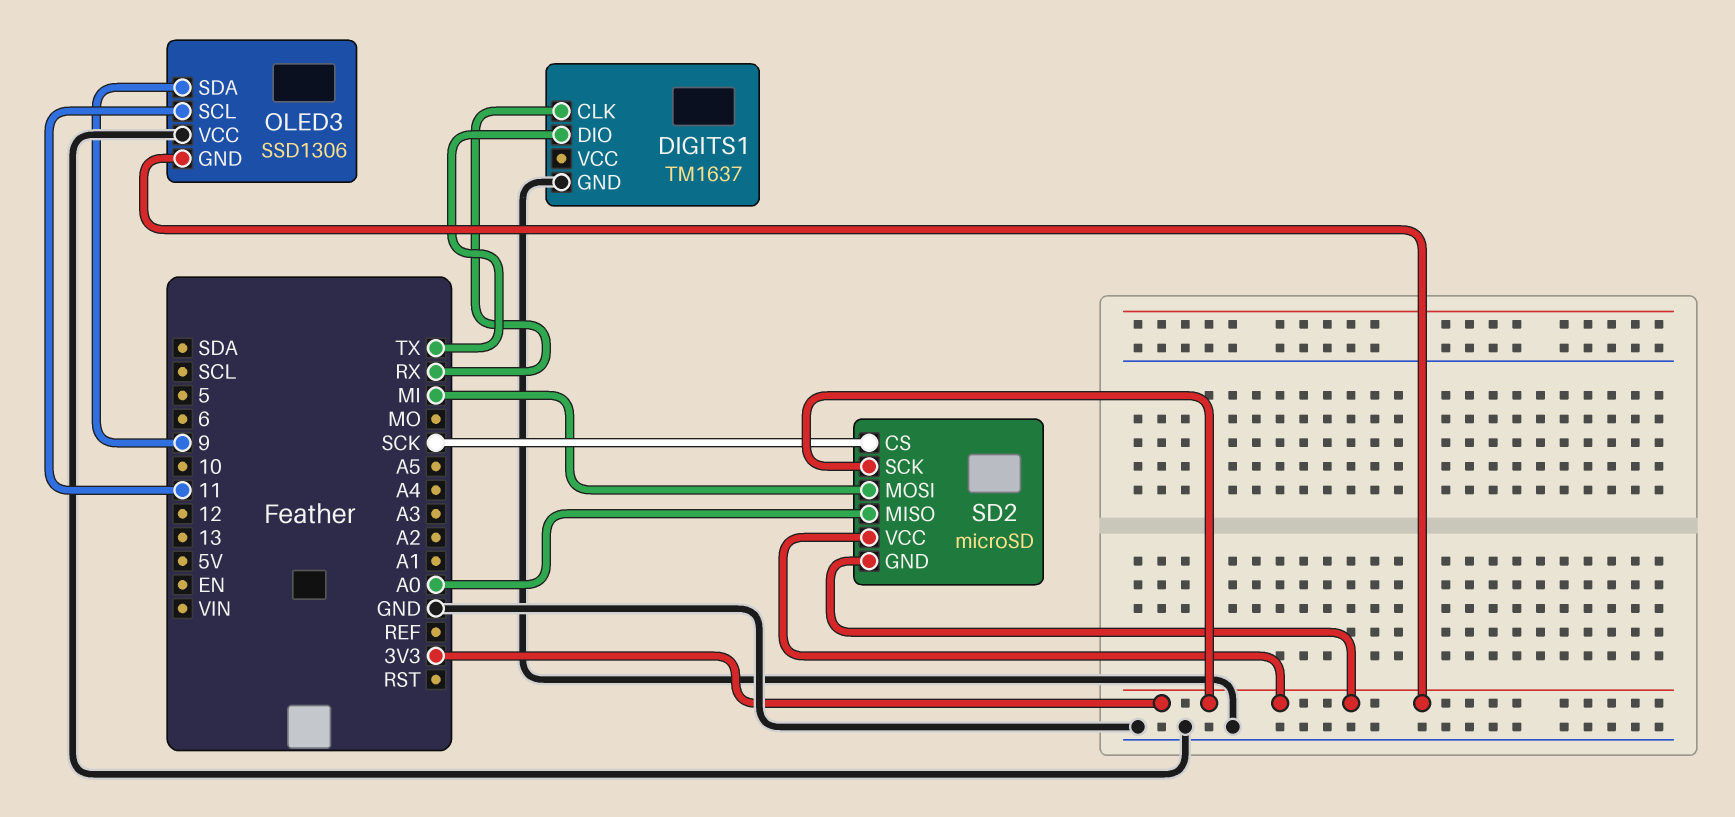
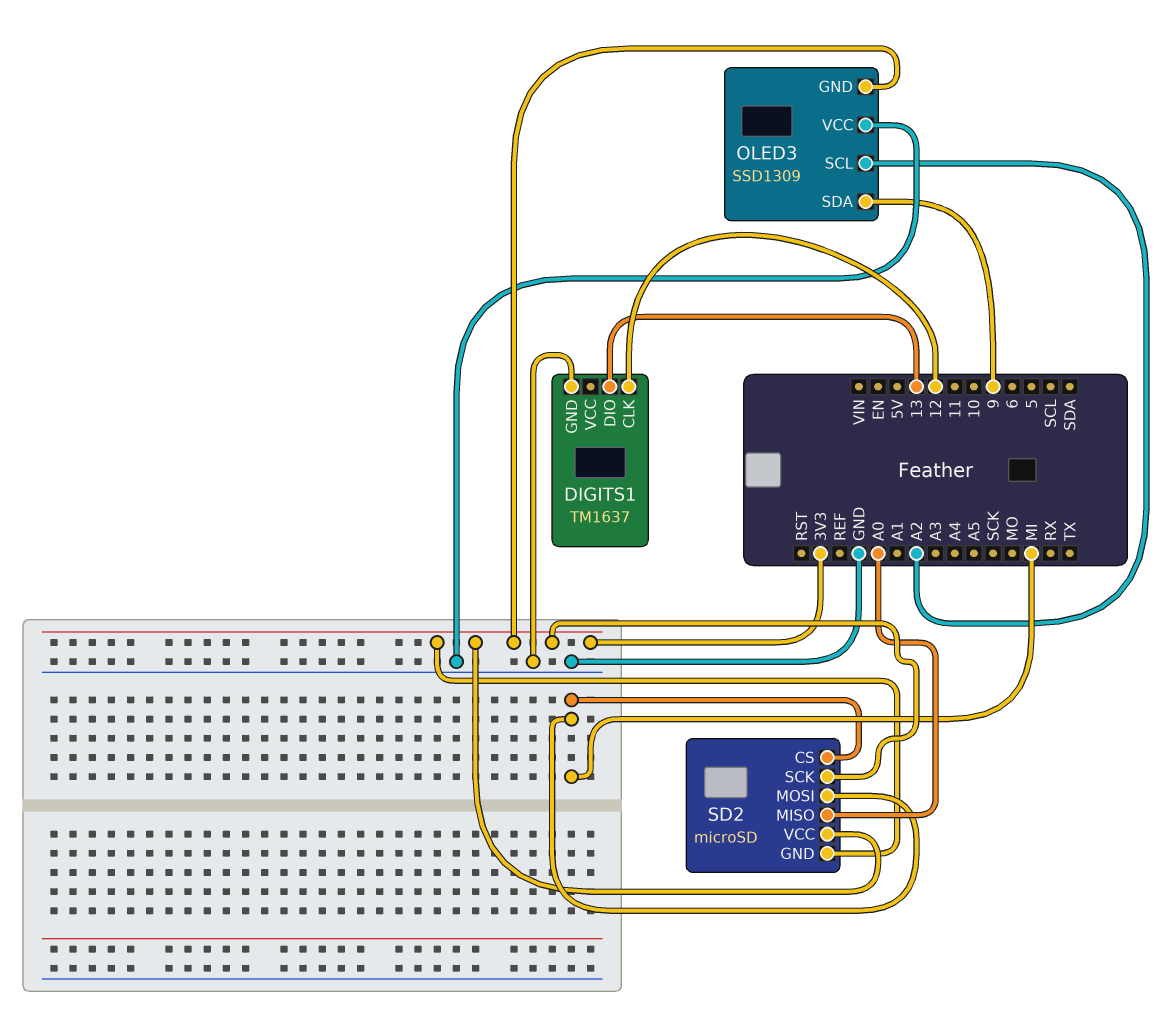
DIGITS1 pin CLK: RX -> 12
DIGITS1 pin DIO: TX -> 13
OLED3: SSD1306 -> SSD1309
OLED3 pin SCL: 11 -> A2
SD2 pin CS: SCK -> MI

